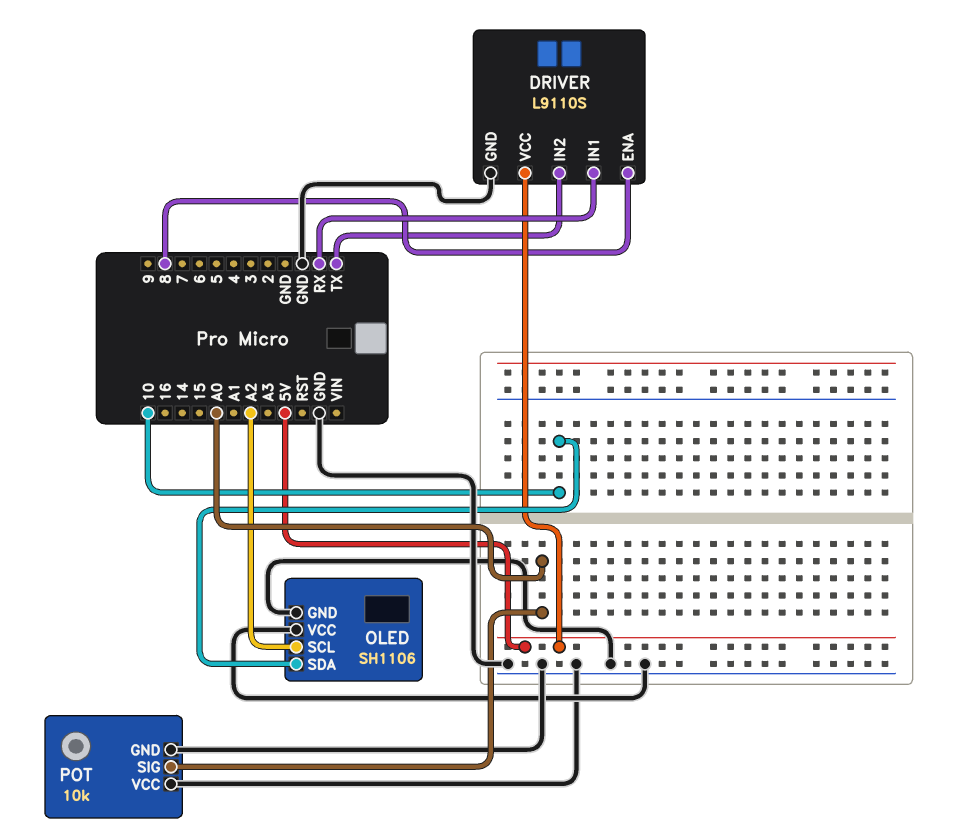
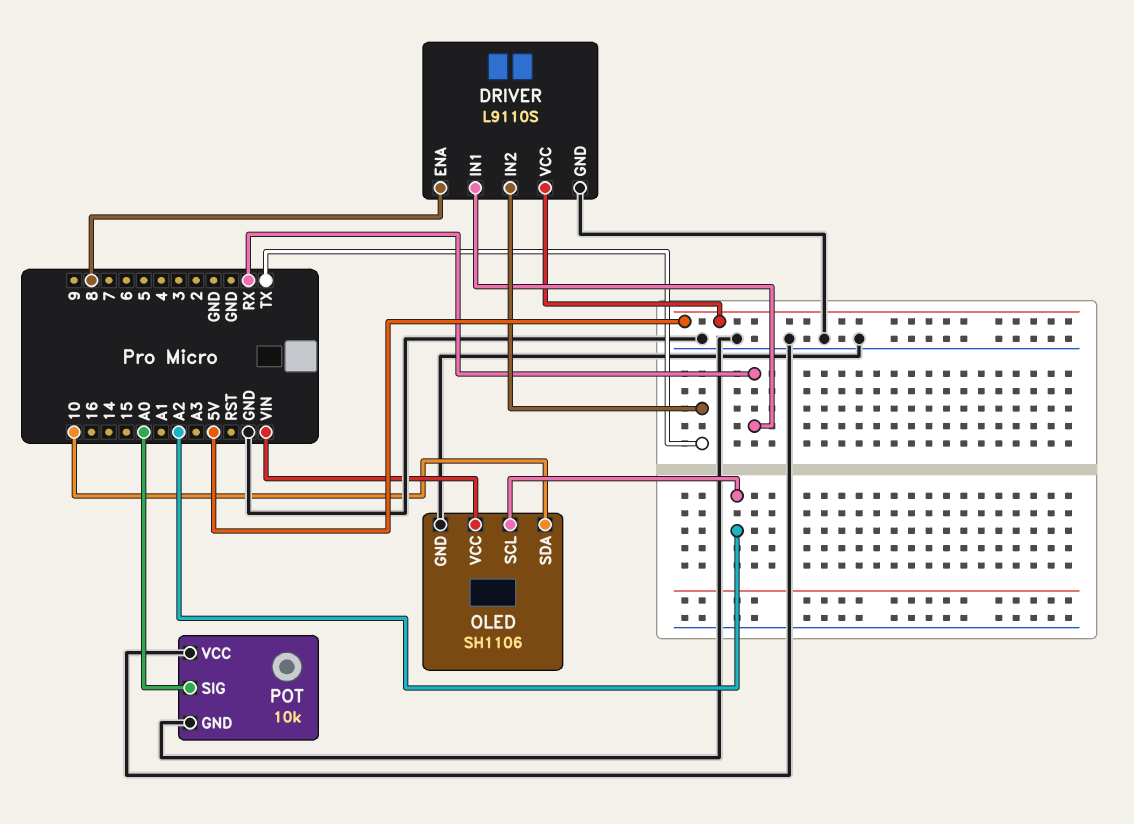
OLED pin VCC: GND -> VIN

